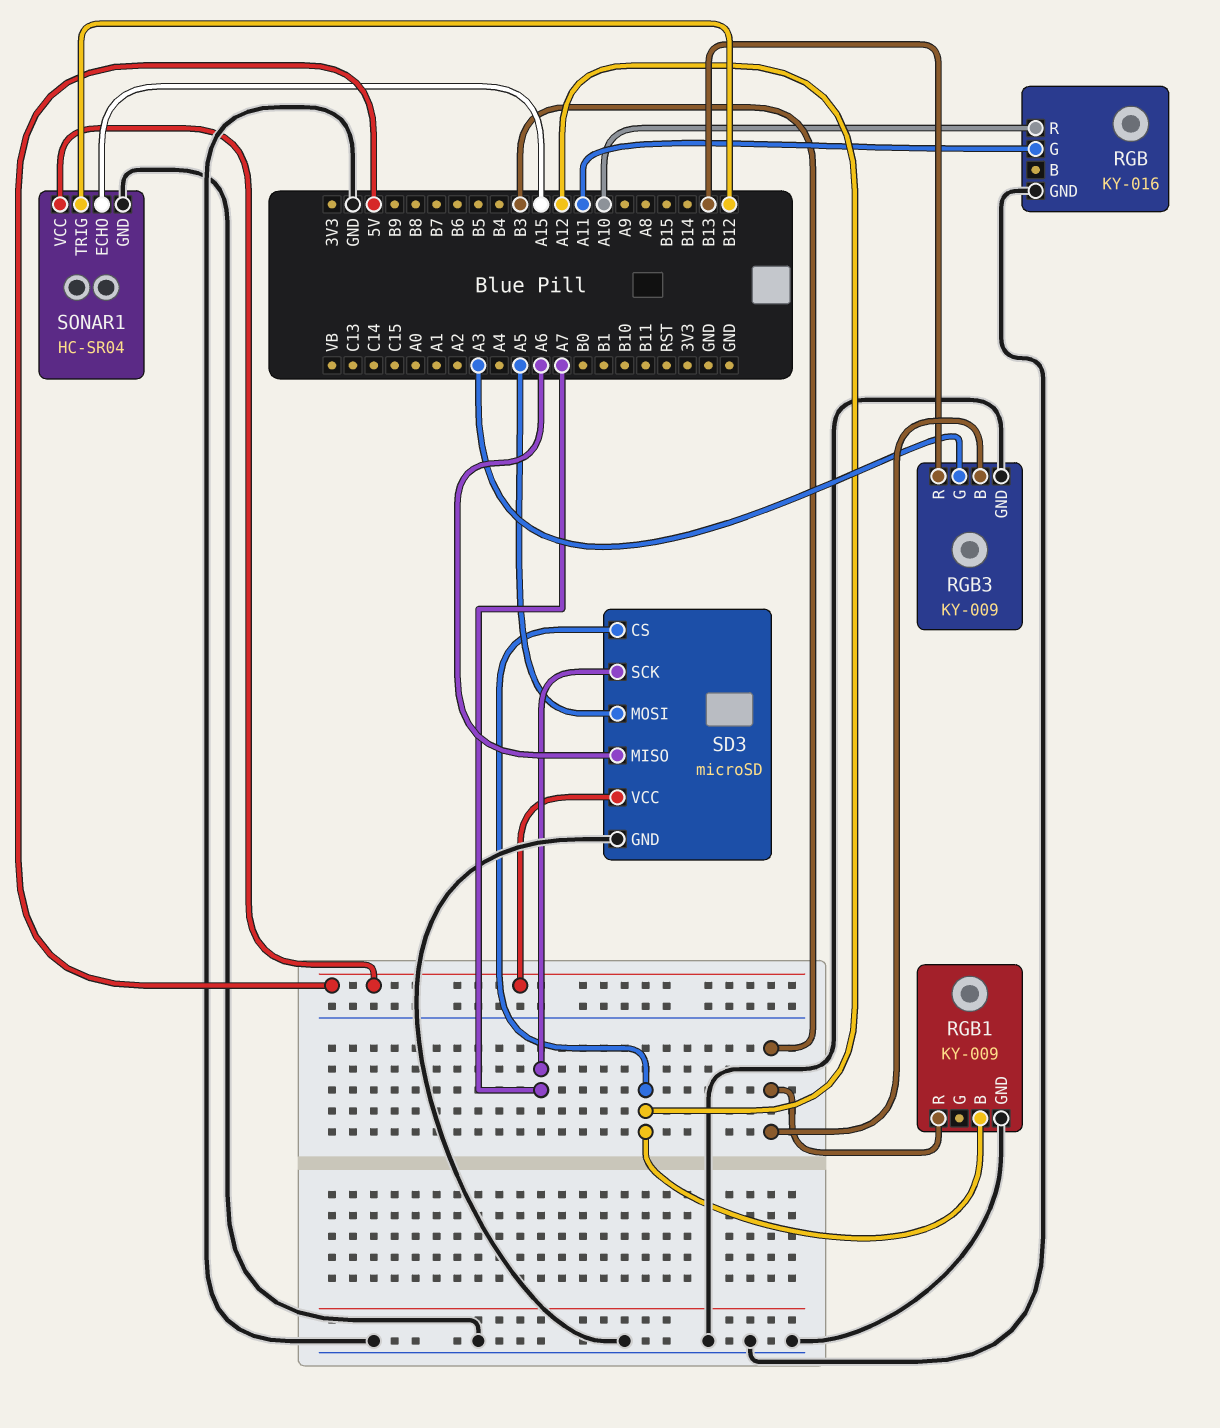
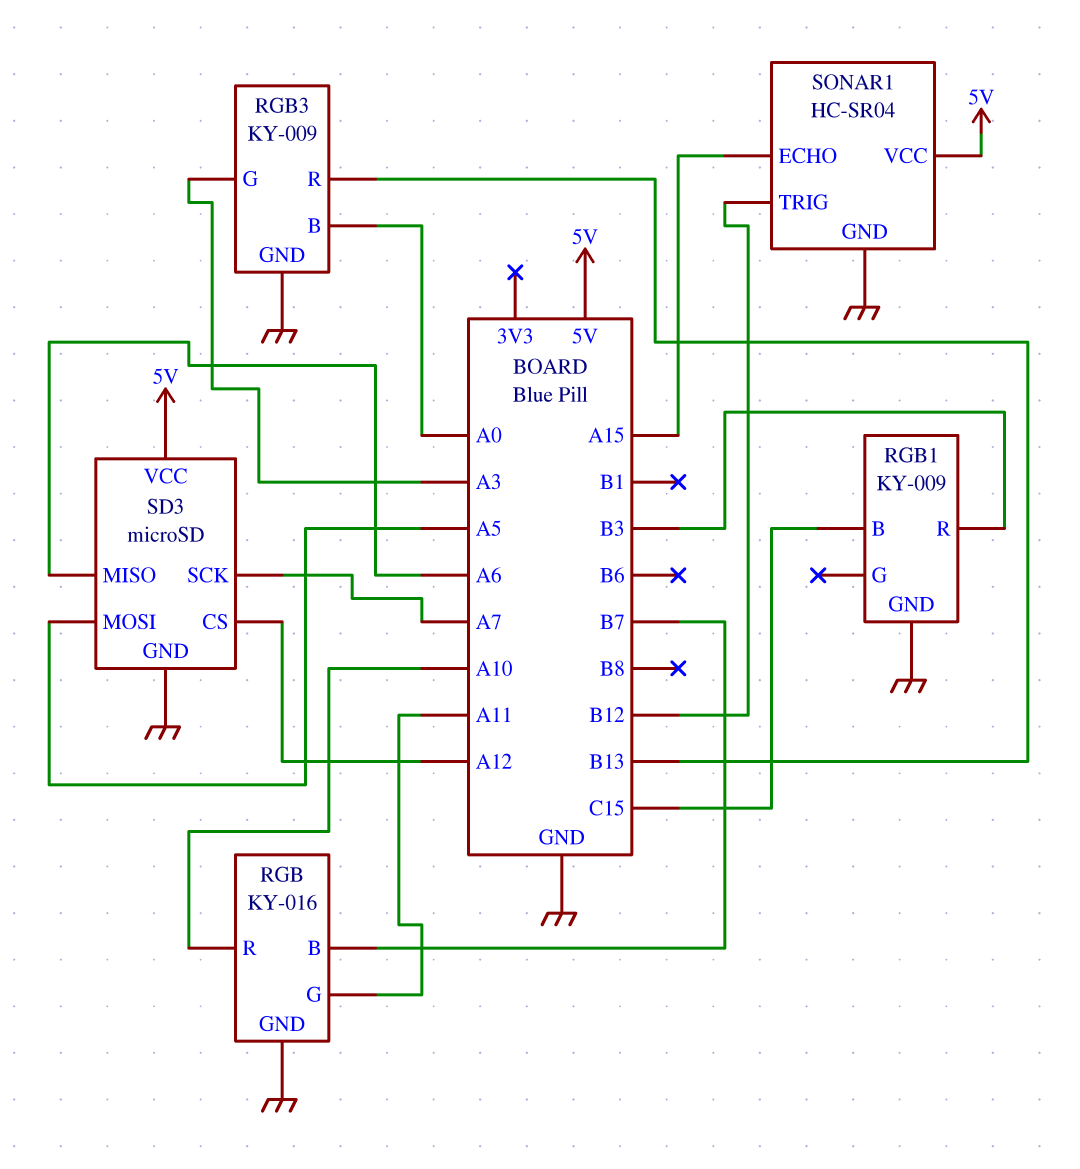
RGB pin B: none -> B7
RGB1 pin B: A12 -> C15
RGB3 pin B: B3 -> A0

